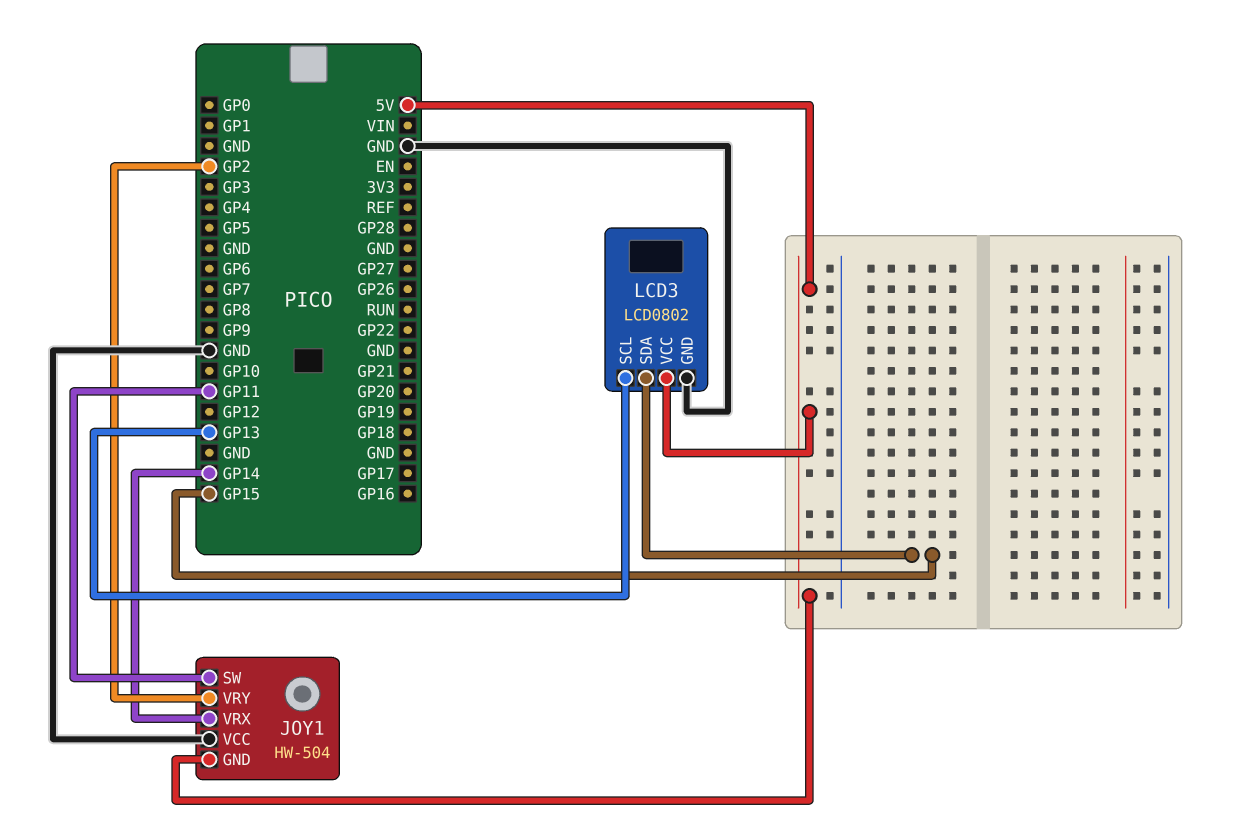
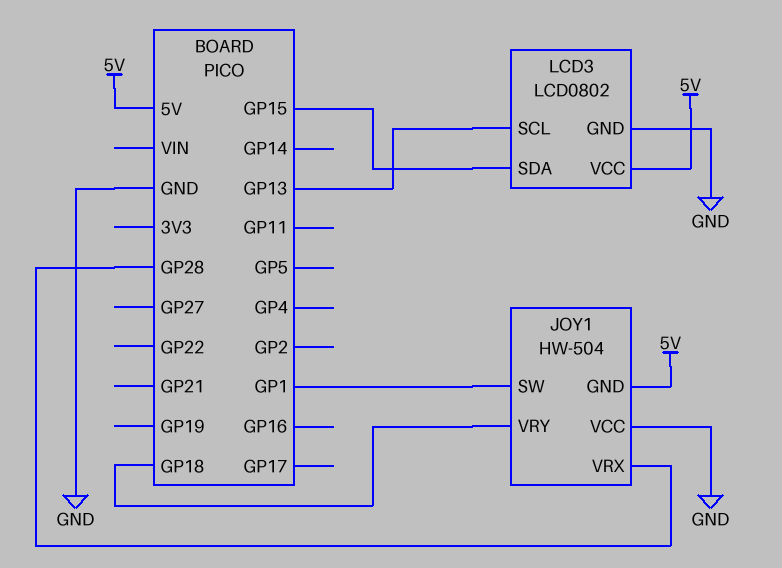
JOY1 pin SW: GP11 -> GP1
JOY1 pin VRX: GP14 -> GP28
JOY1 pin VRY: GP2 -> GP18

